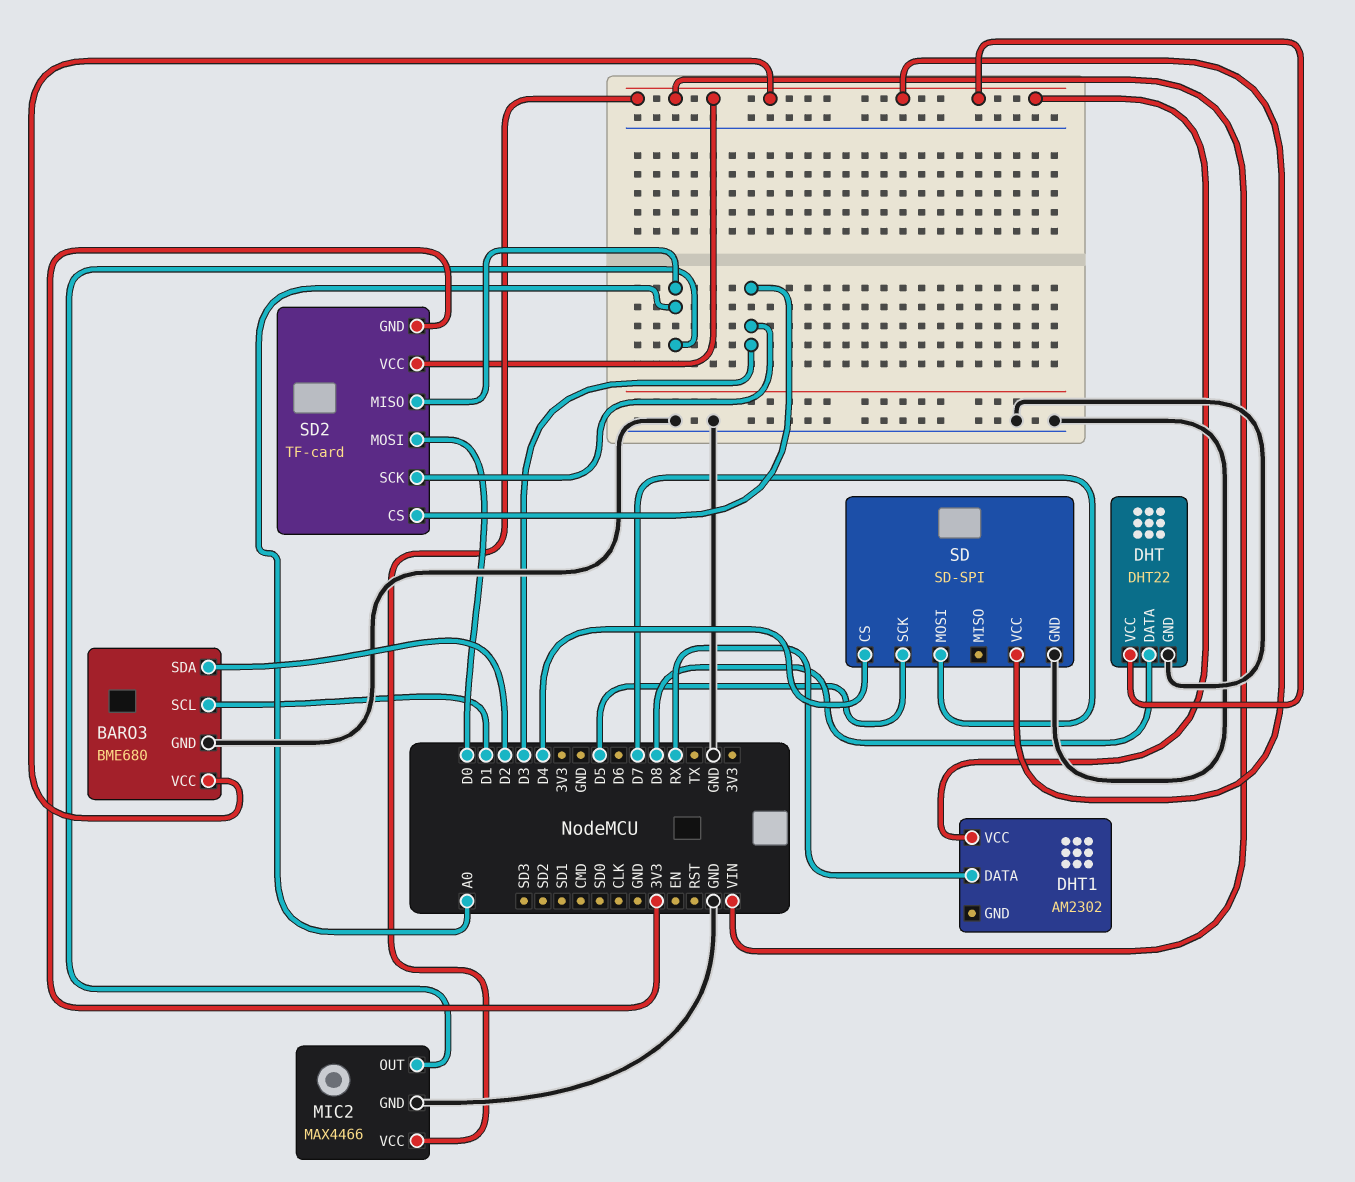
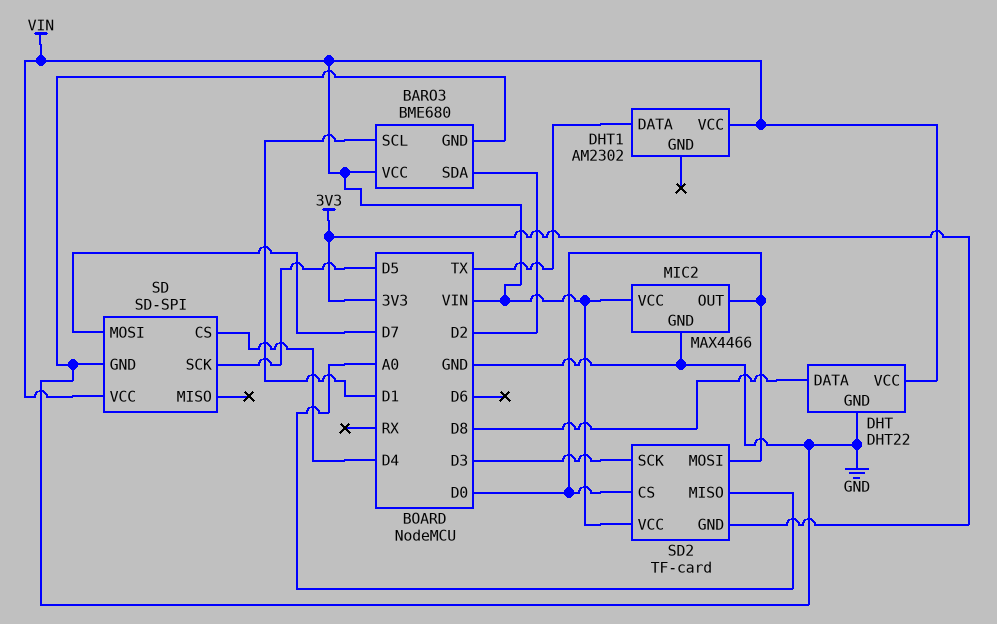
DHT1 pin DATA: RX -> TX
MIC2 pin OUT: A0 -> D0
SD2 pin CS: D3 -> D0

